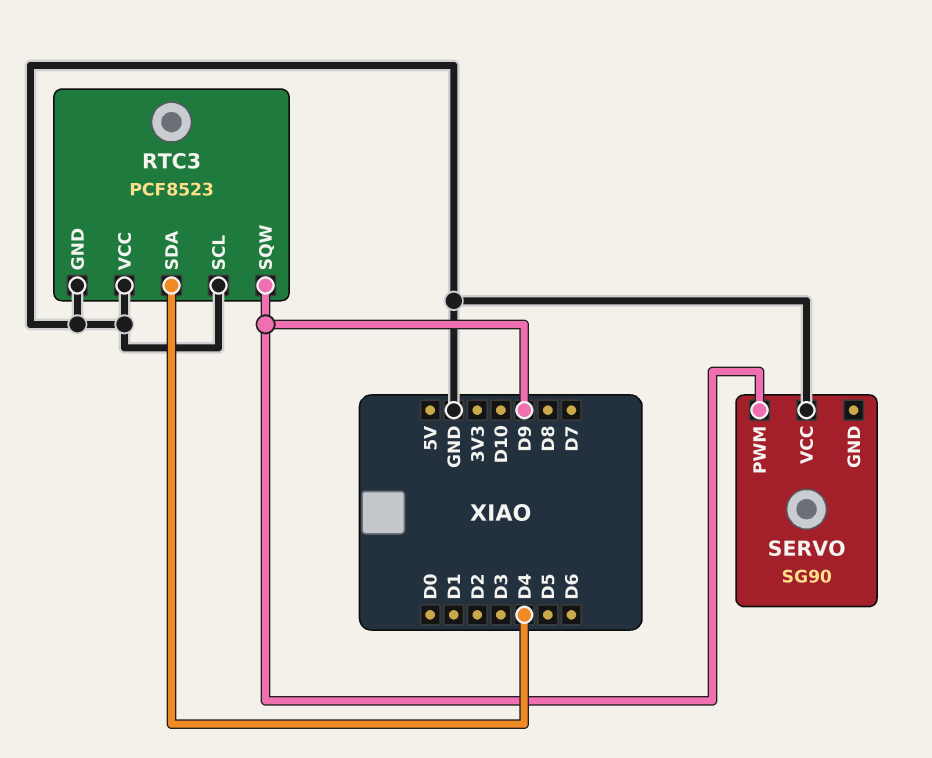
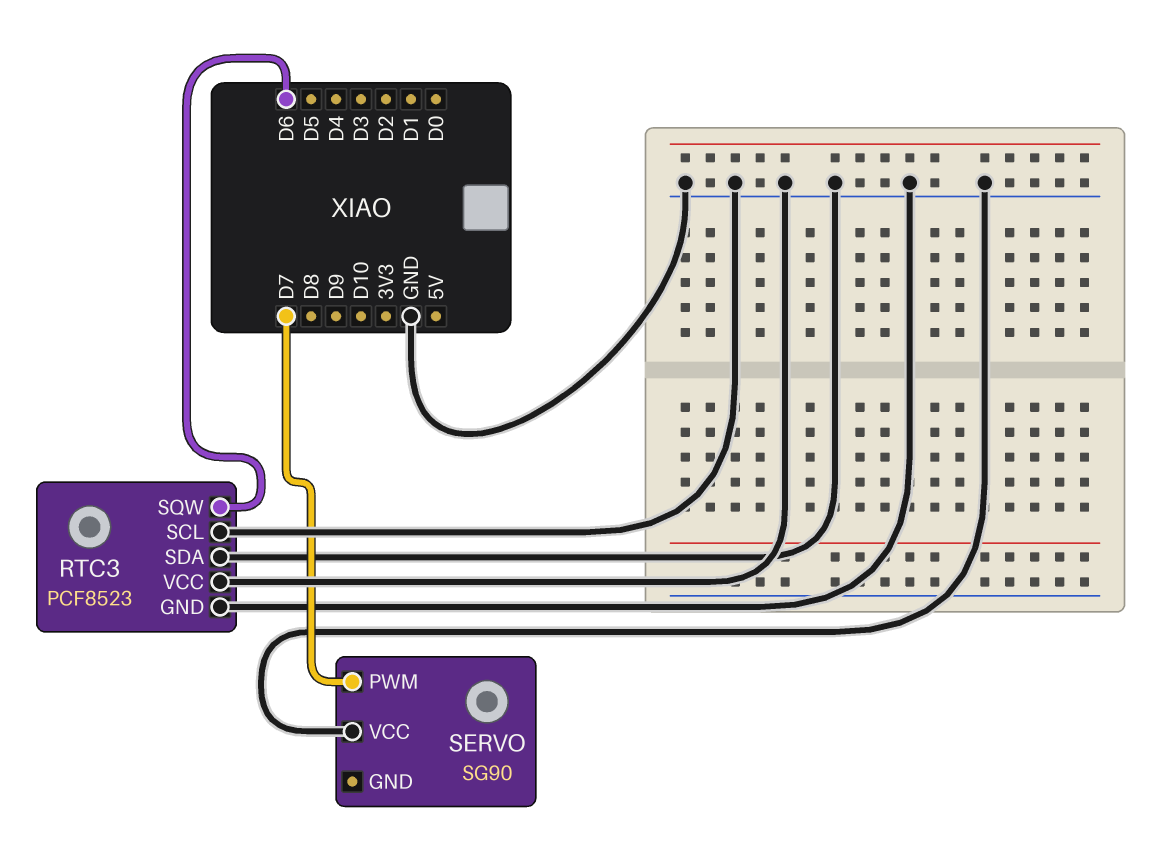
RTC3 pin SDA: D4 -> GND
RTC3 pin SQW: D9 -> D6
SERVO pin PWM: D9 -> D7

